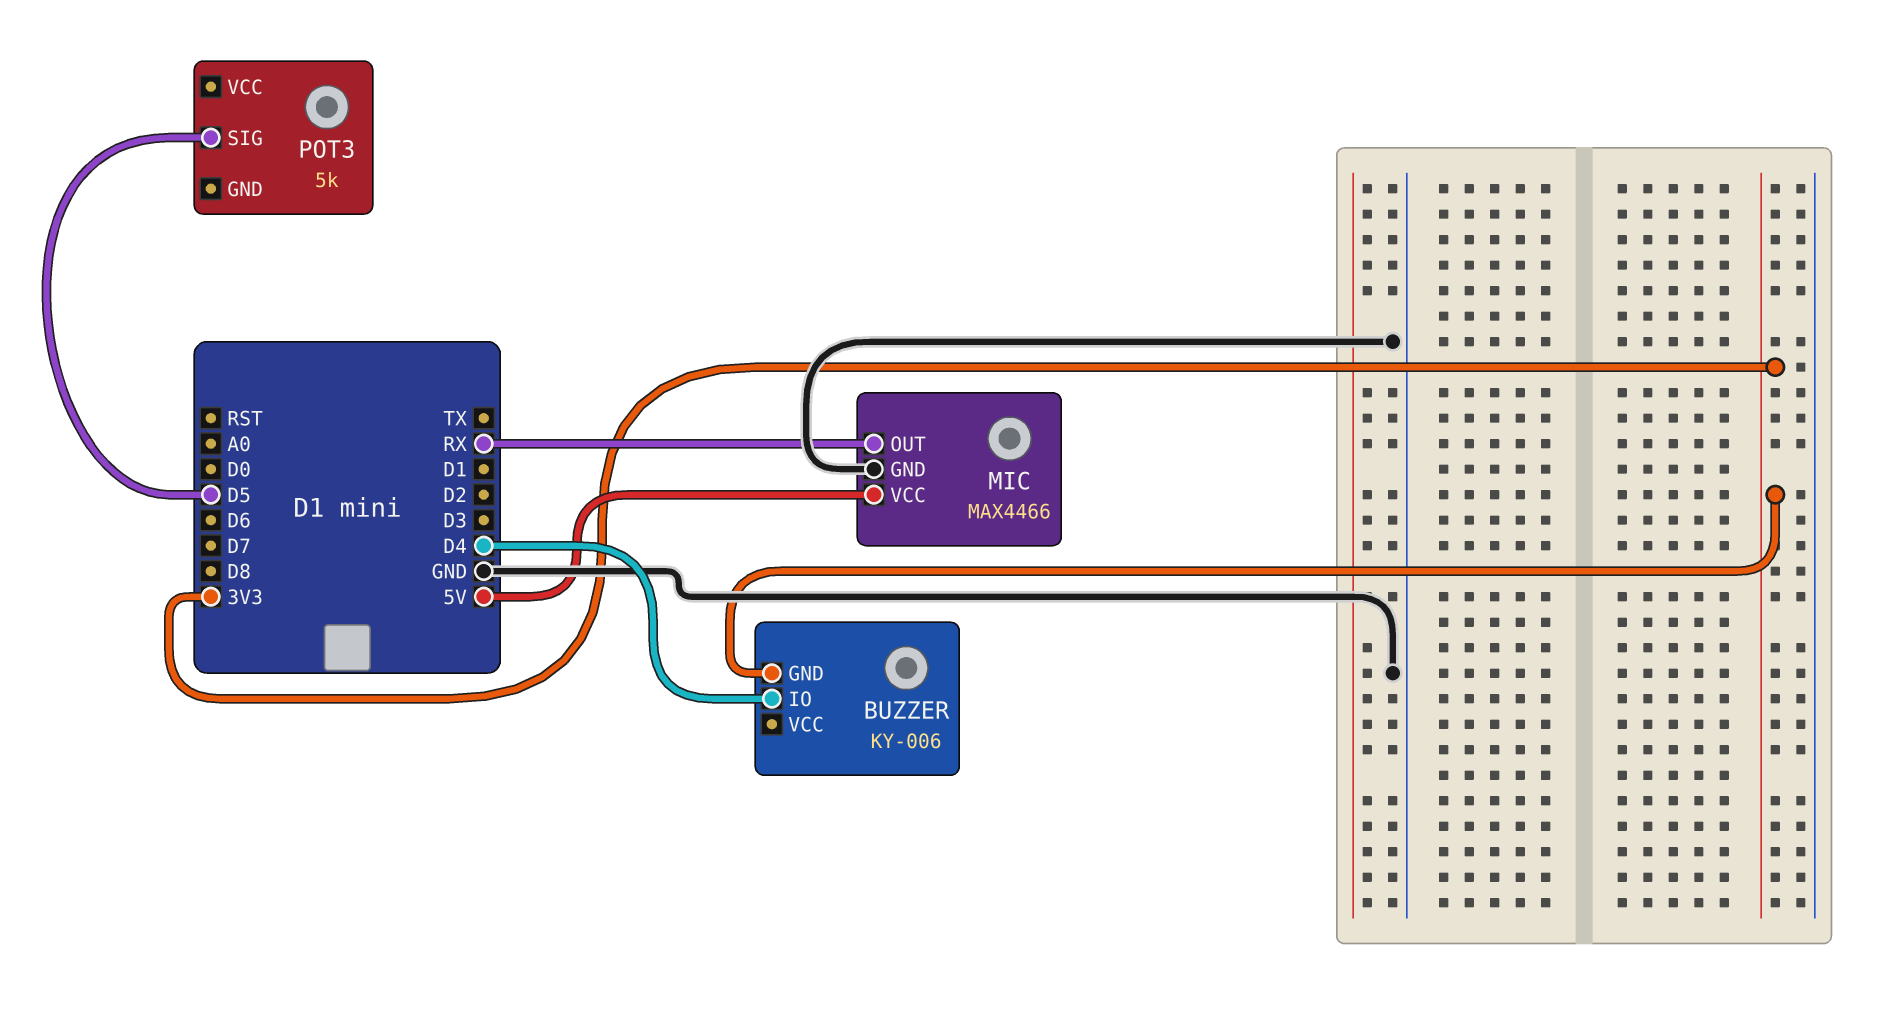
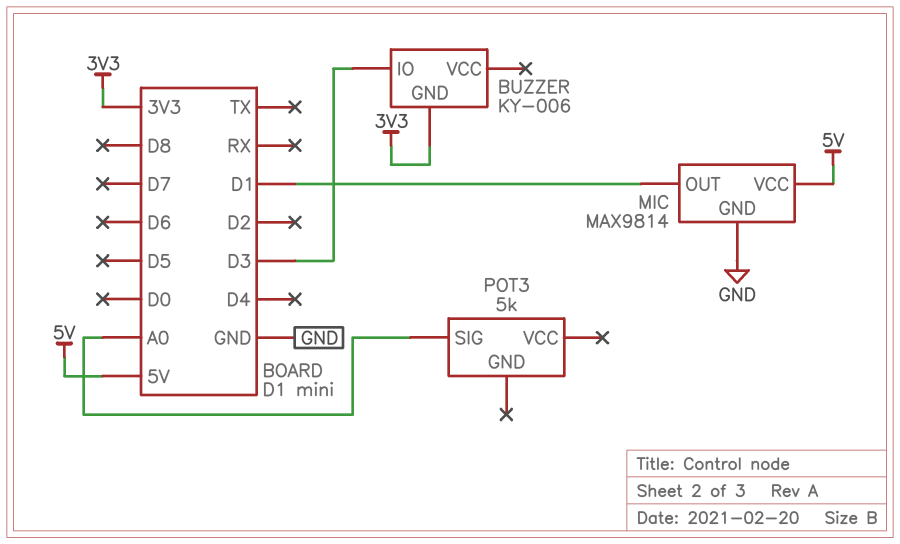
BUZZER pin IO: D4 -> D3
MIC: MAX4466 -> MAX9814
MIC pin OUT: RX -> D1
POT3 pin SIG: D5 -> A0

